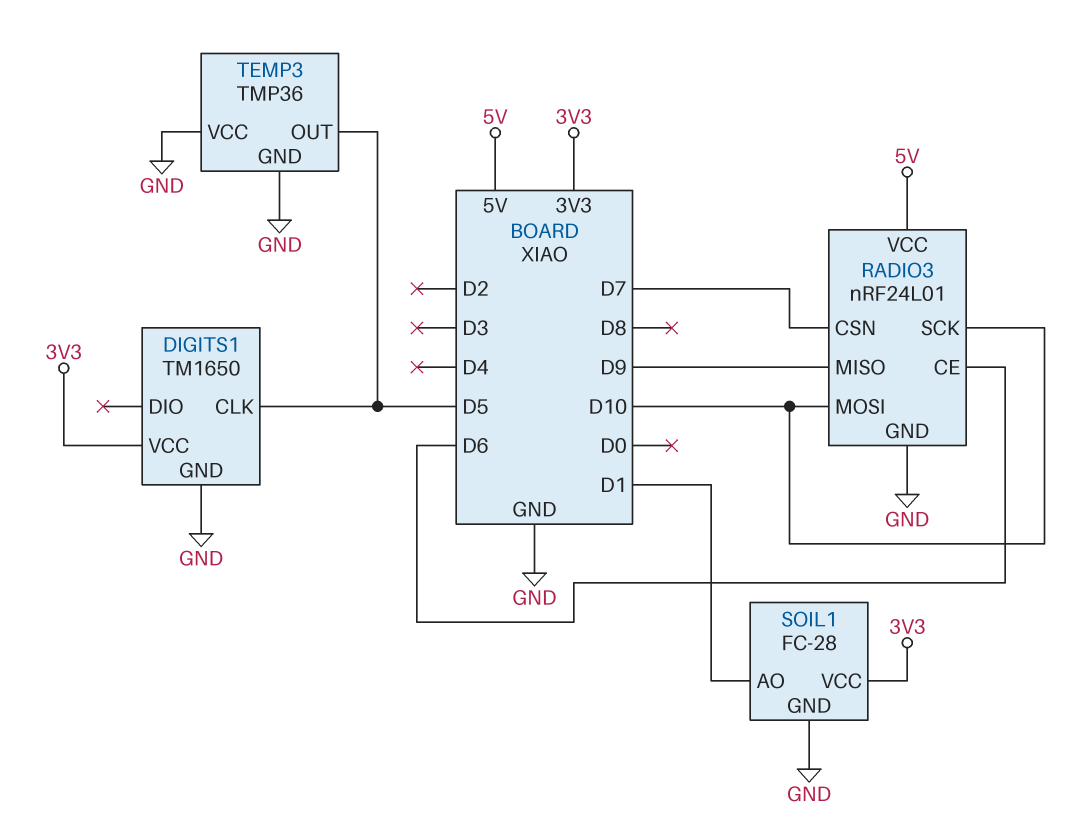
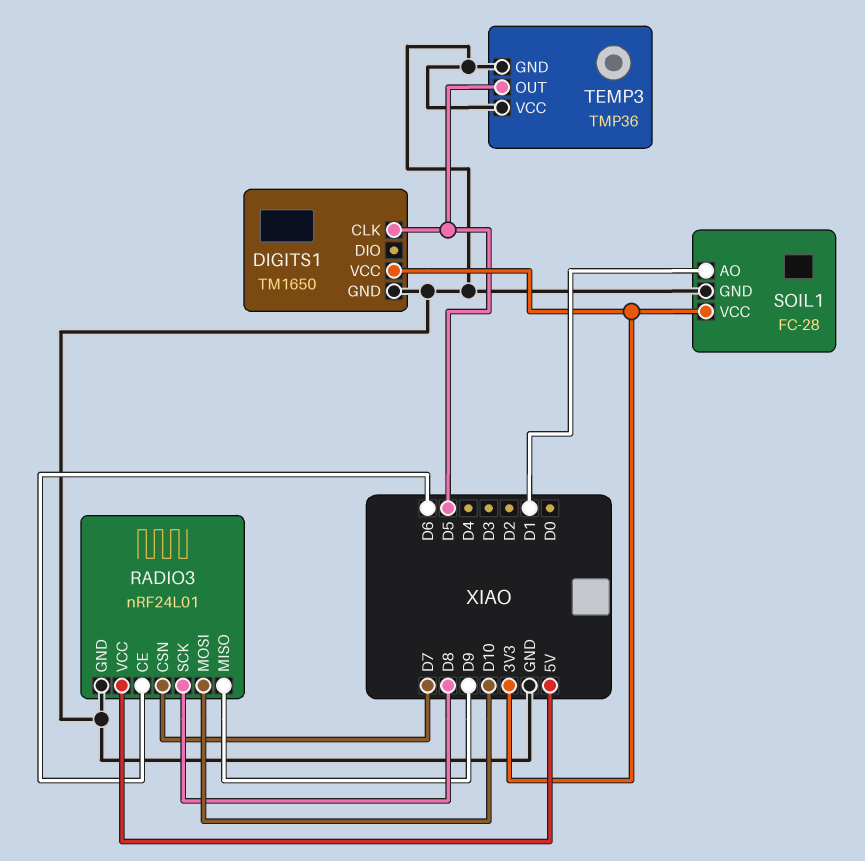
RADIO3 pin SCK: D10 -> D8

